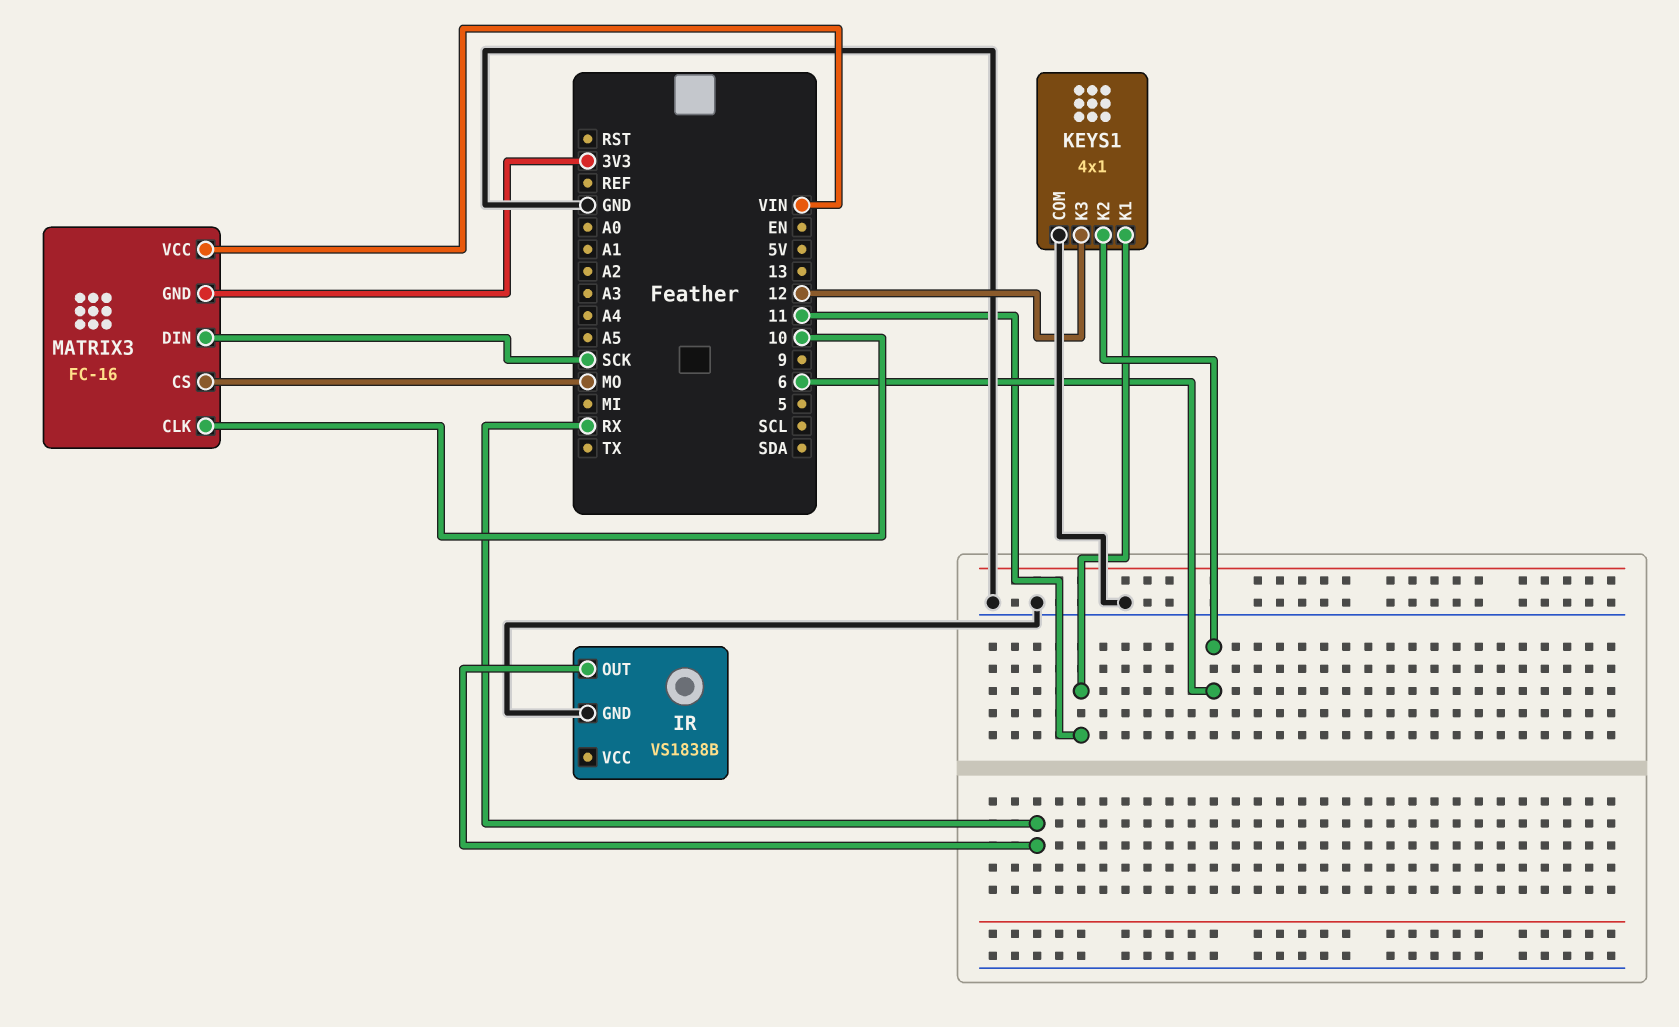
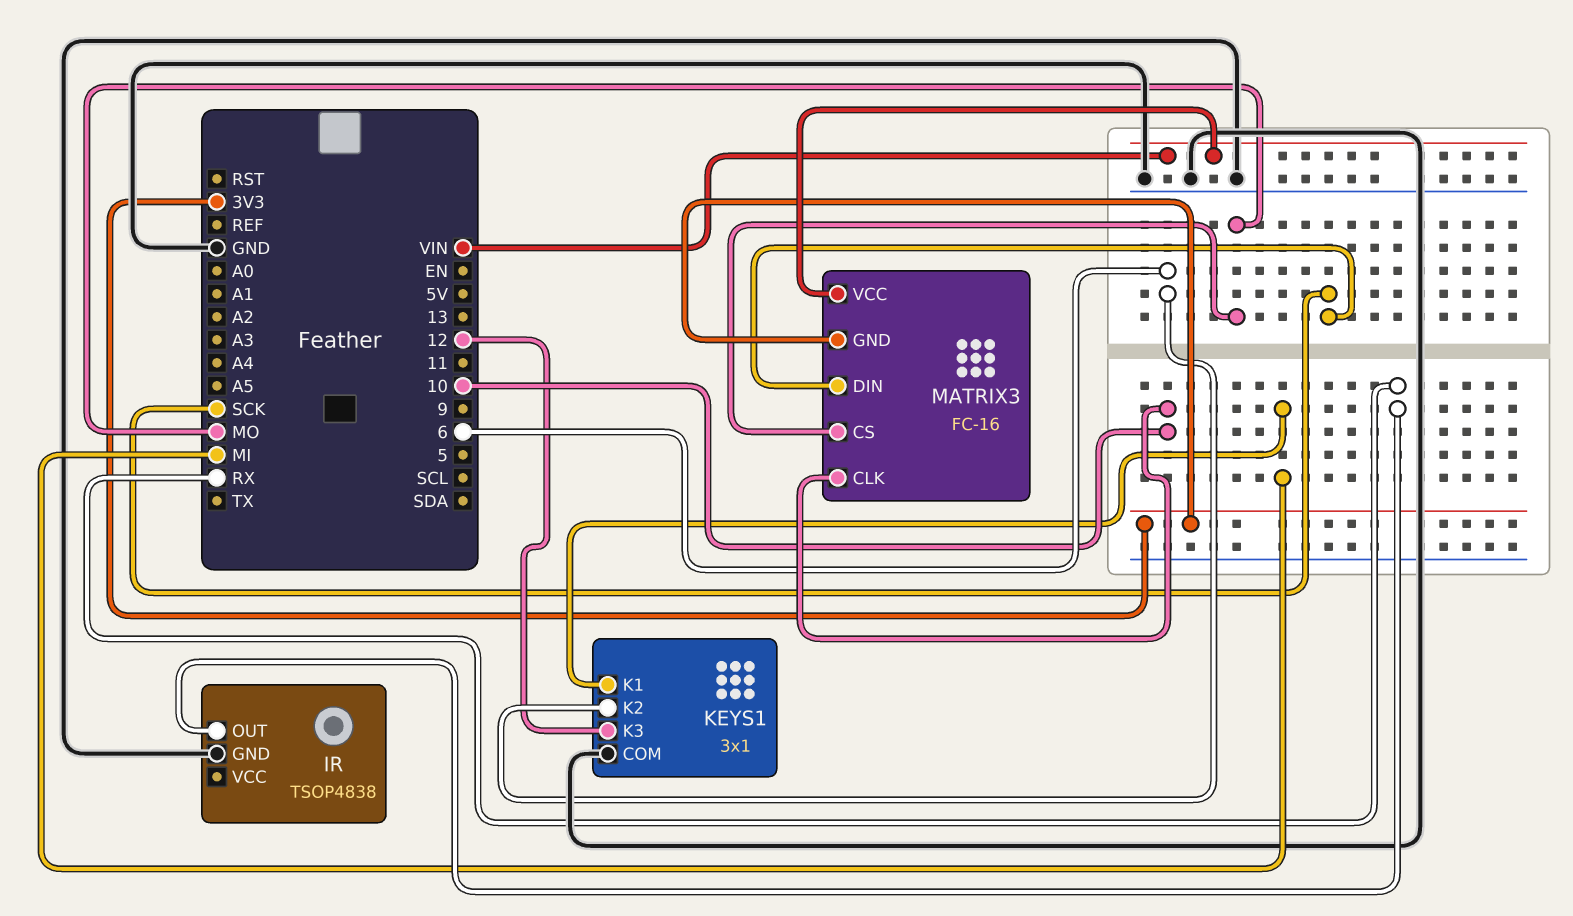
IR: VS1838B -> TSOP4838
KEYS1: 4x1 -> 3x1
KEYS1 pin K1: 11 -> MI

